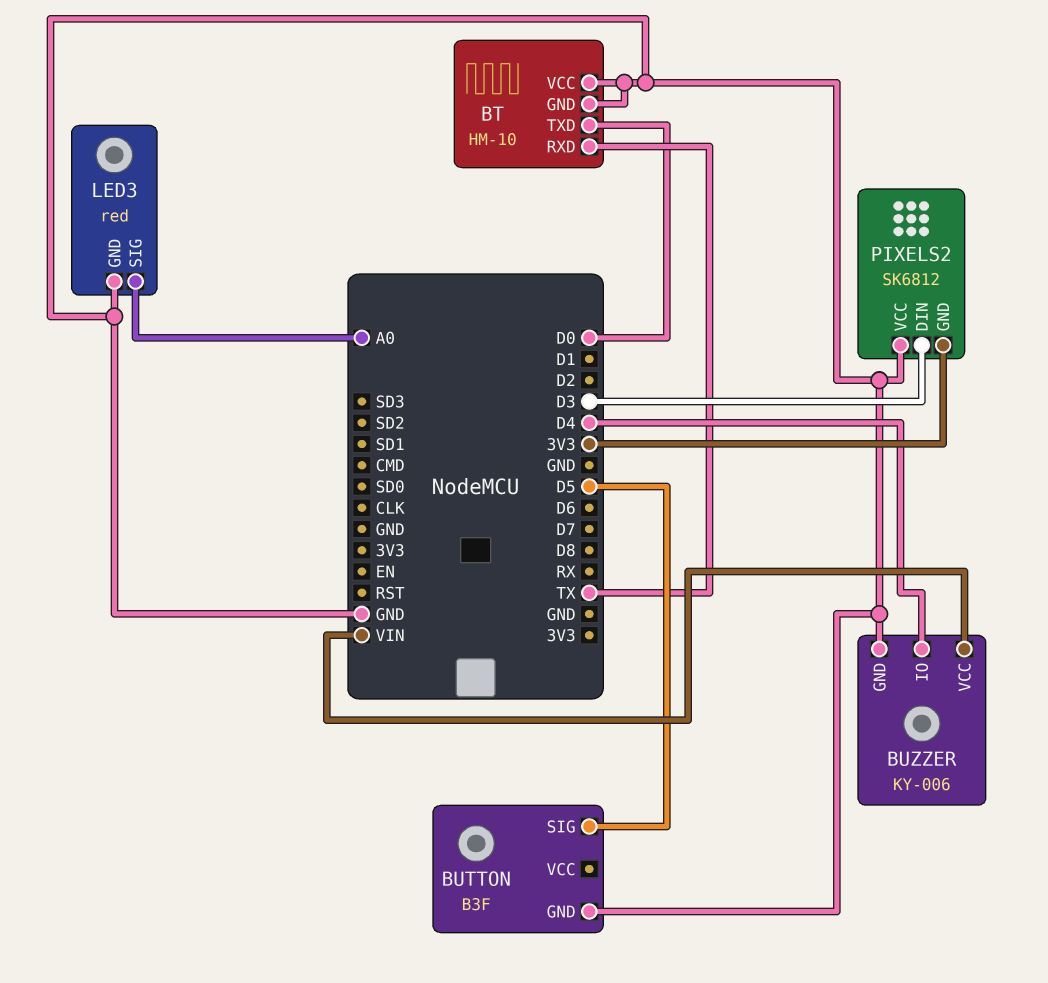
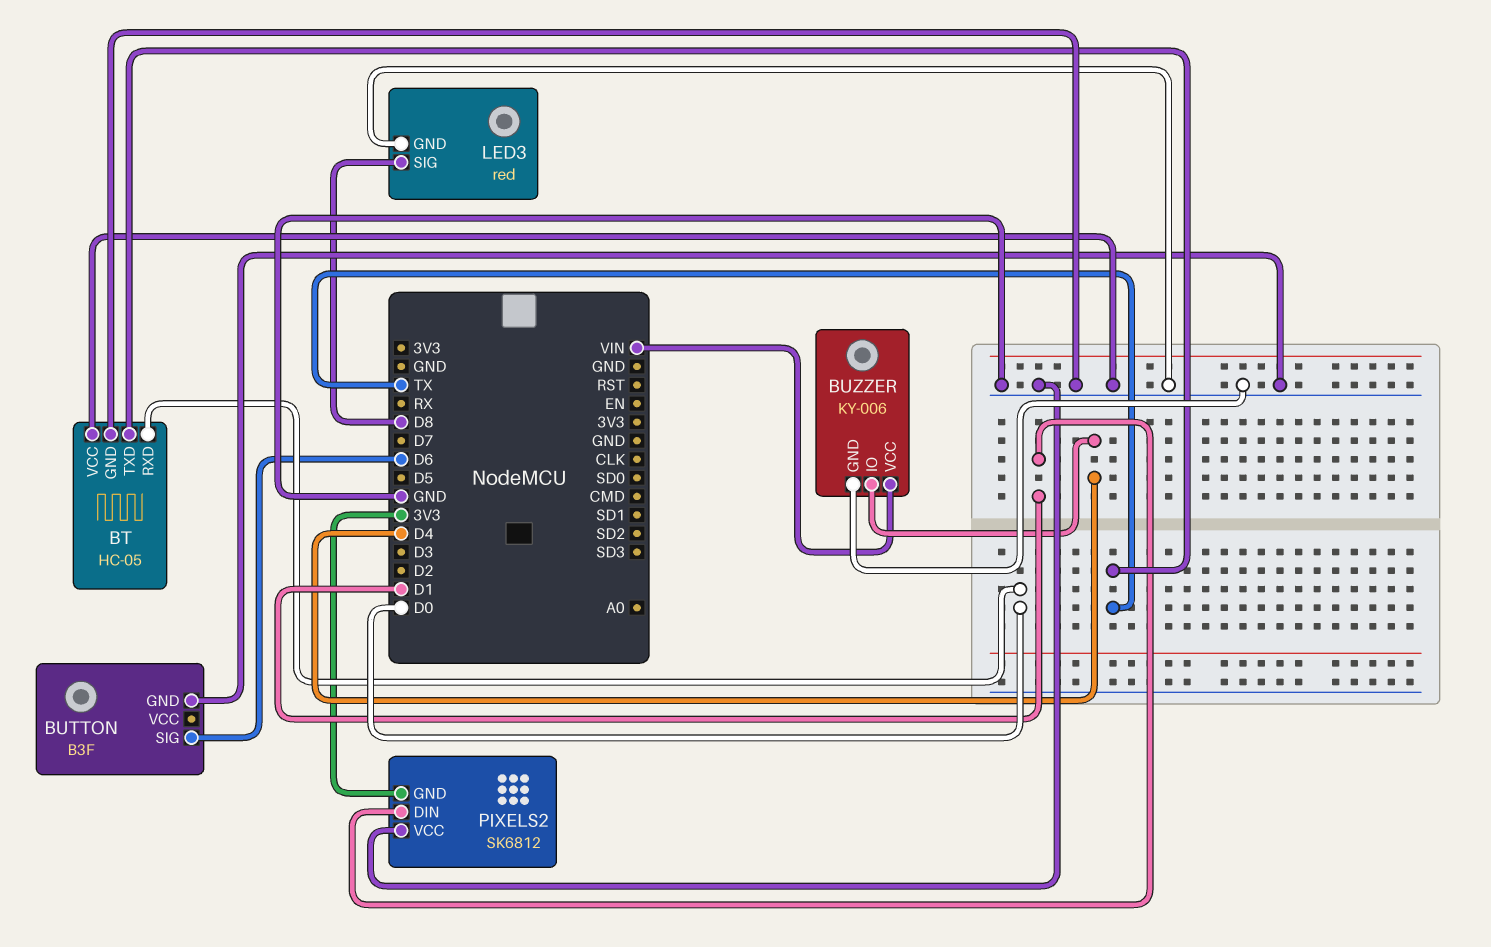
BT: HM-10 -> HC-05
BT pin RXD: TX -> D0
BT pin TXD: D0 -> TX
BUTTON pin SIG: D5 -> D6
LED3 pin SIG: A0 -> D8
PIXELS2 pin DIN: D3 -> D1

